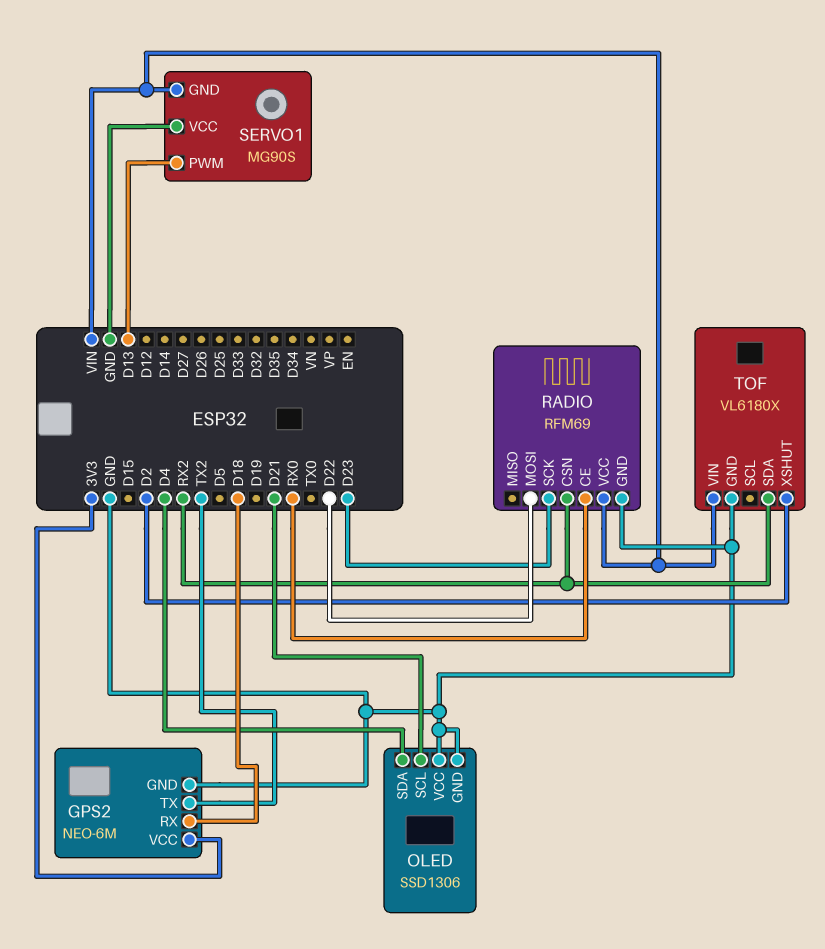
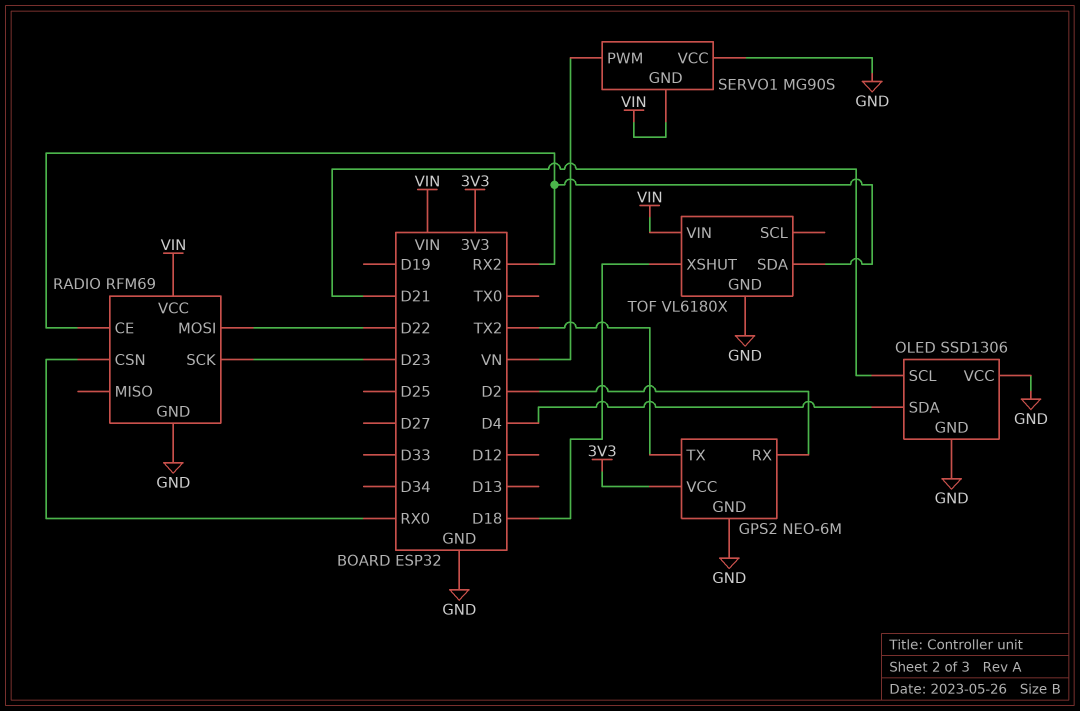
GPS2 pin RX: D18 -> D2
RADIO pin CE: RX0 -> RX2
RADIO pin CSN: RX2 -> RX0
SERVO1 pin PWM: D13 -> VN
TOF pin XSHUT: D2 -> D18

